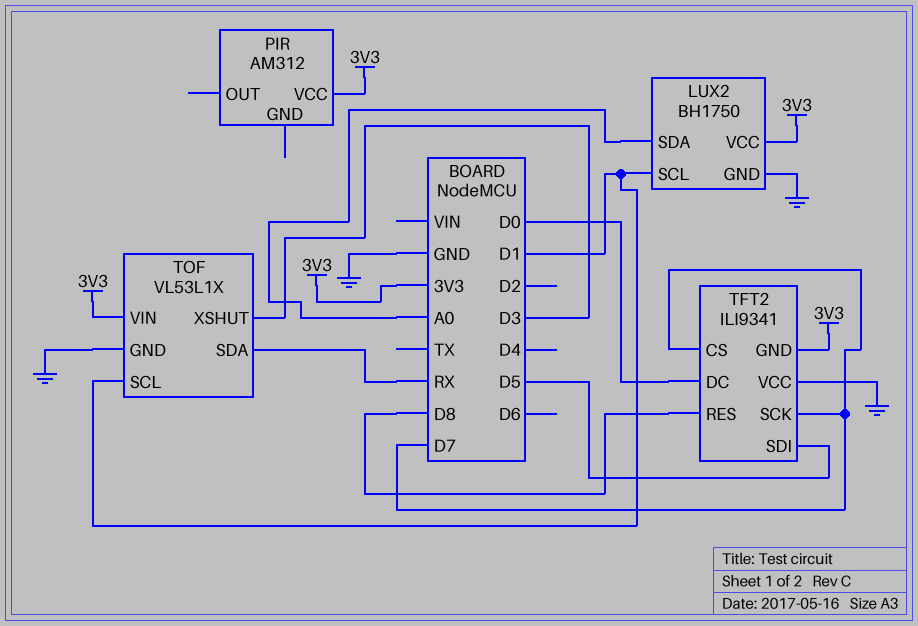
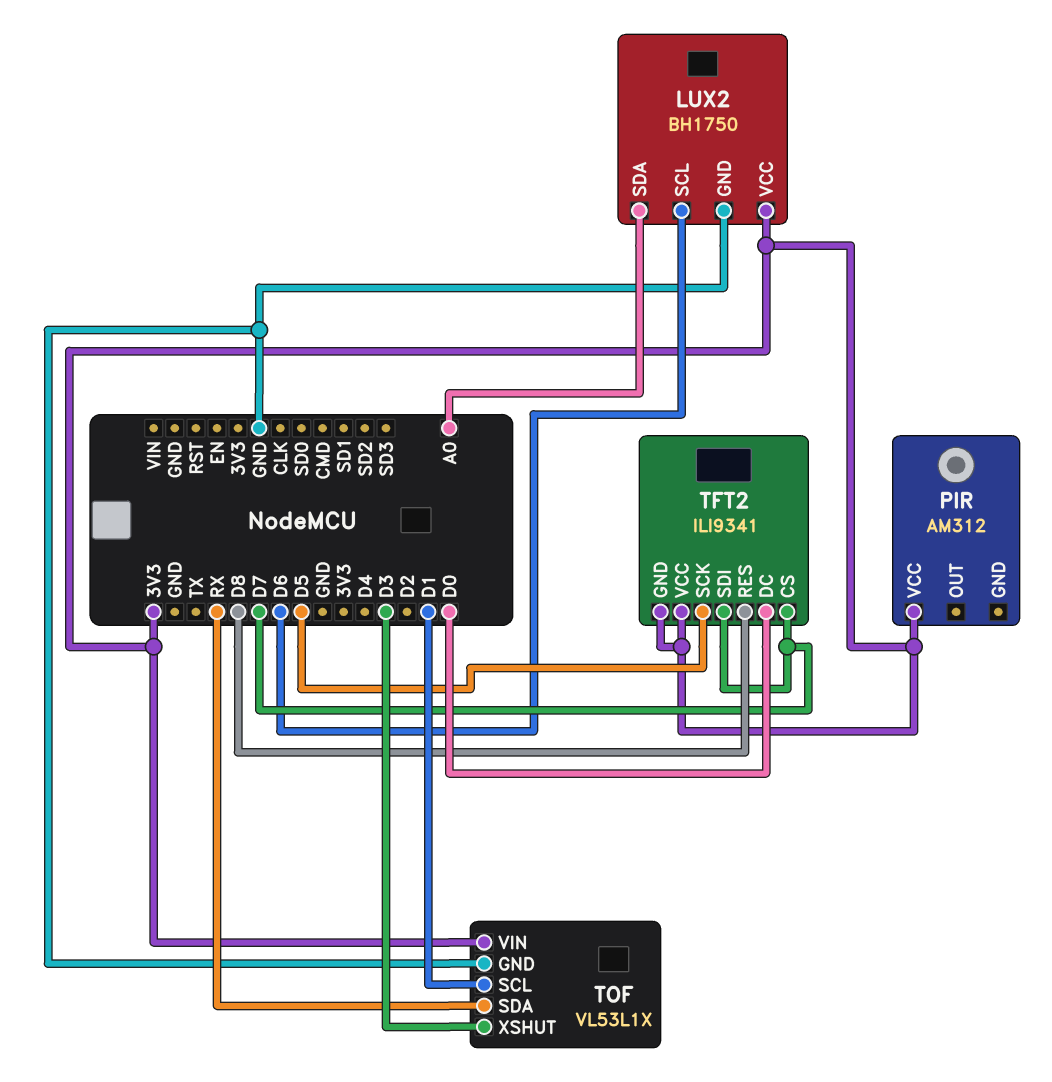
LUX2 pin SCL: D1 -> D6
TFT2 pin SCK: D7 -> D5
TFT2 pin SDI: D5 -> D7
TFT2 pin VCC: GND -> 3V3

